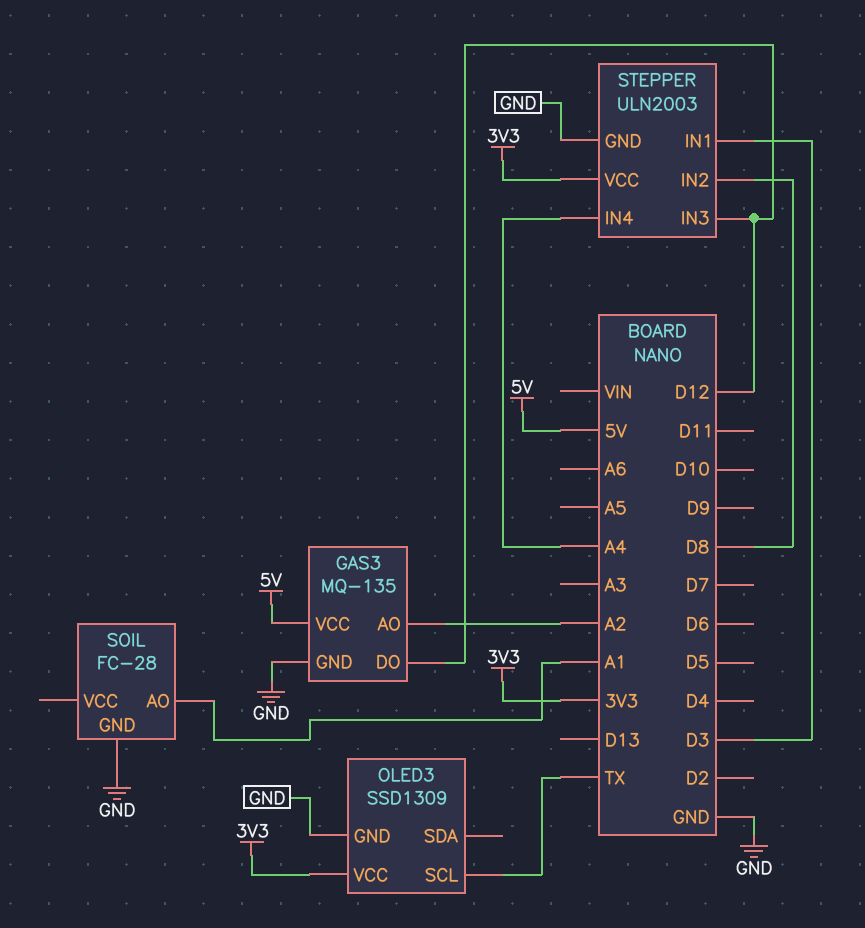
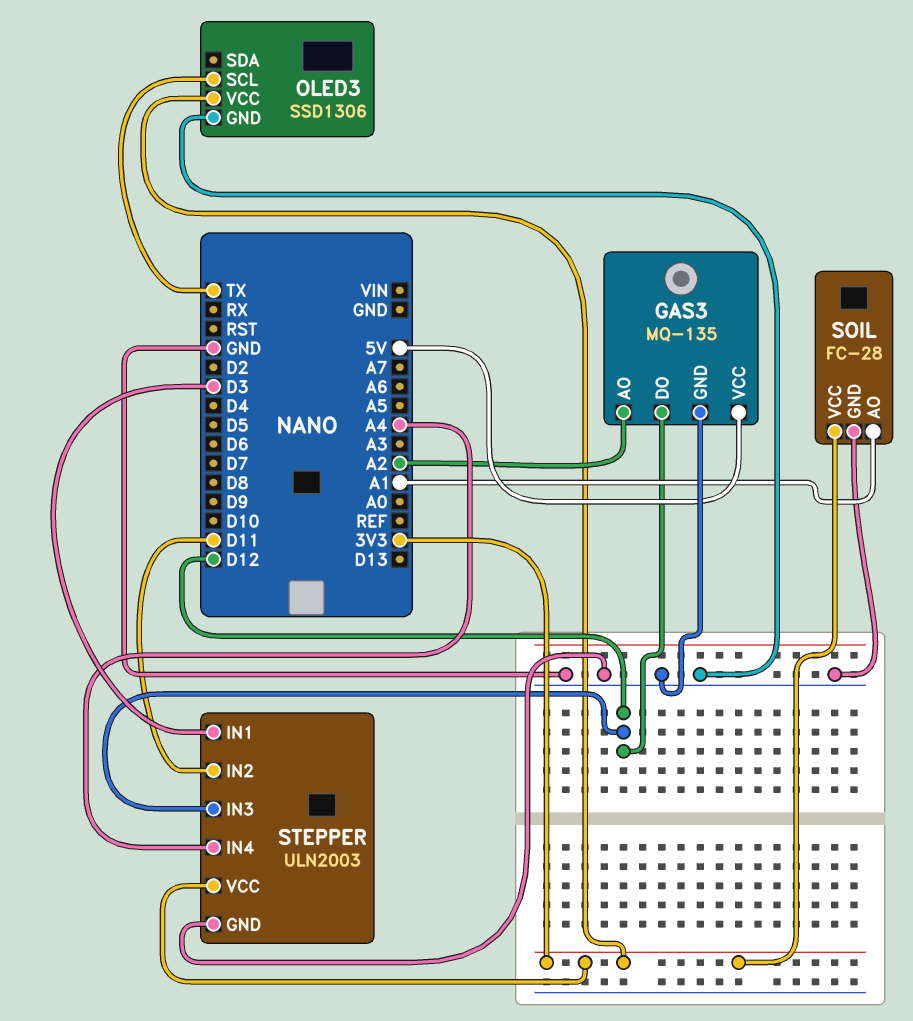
OLED3: SSD1309 -> SSD1306
SOIL pin VCC: none -> 3V3
STEPPER pin IN2: D8 -> D11

